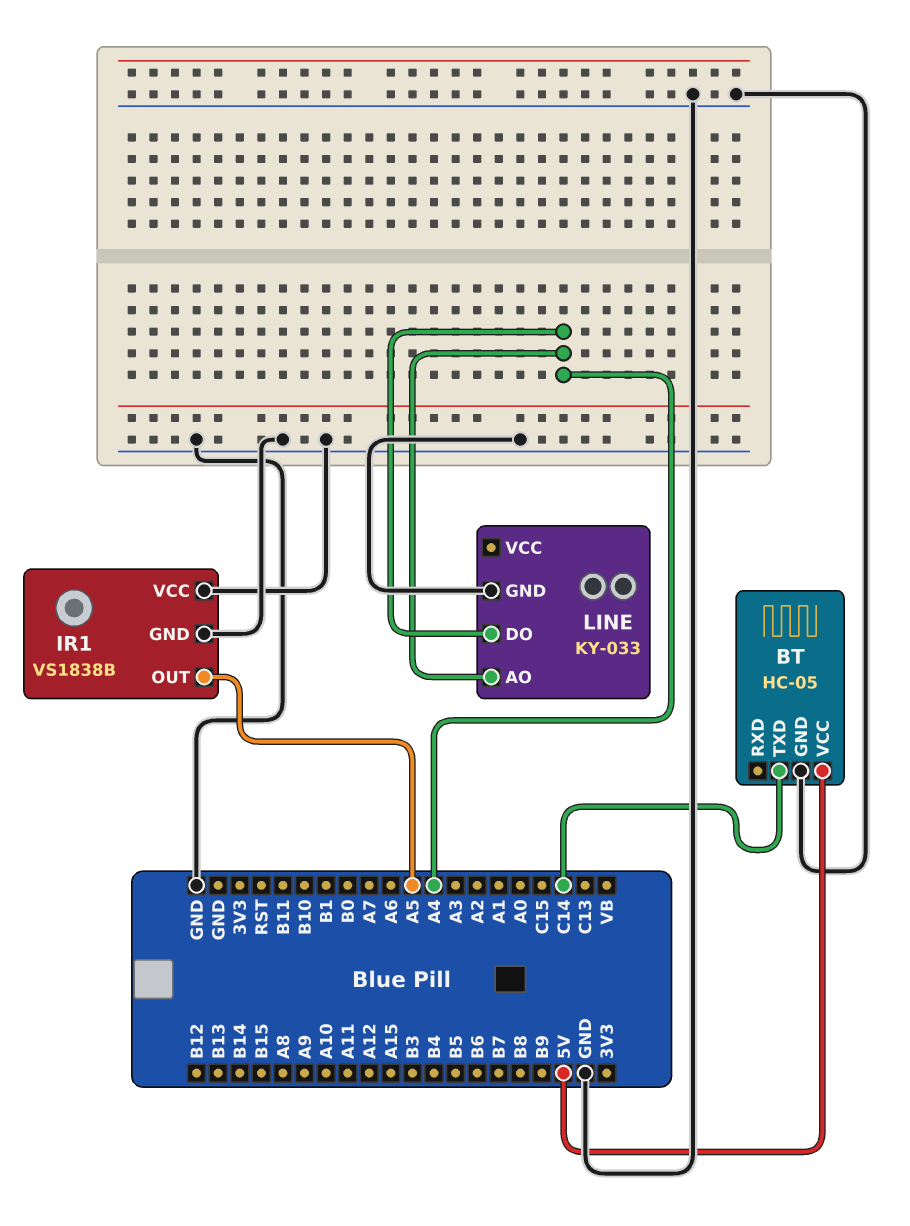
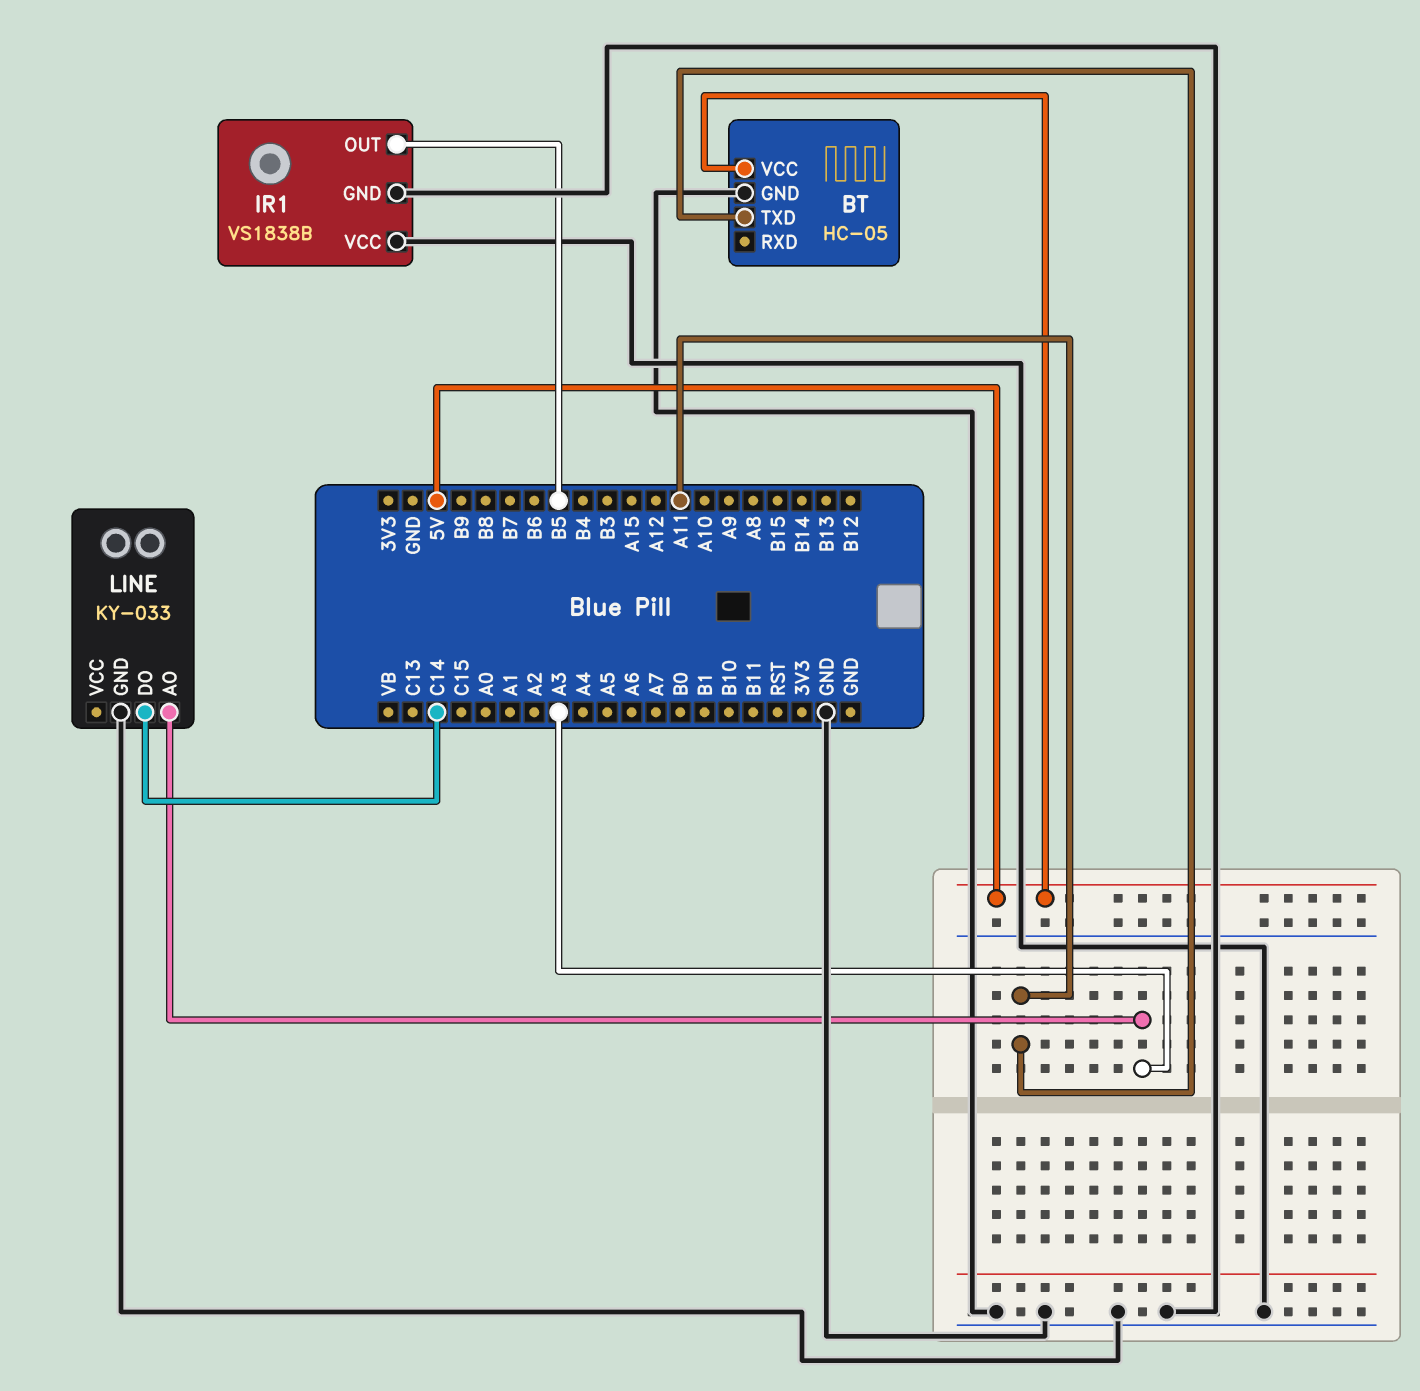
BT pin TXD: C14 -> A11
IR1 pin OUT: A5 -> B5
LINE pin AO: A4 -> A3
LINE pin DO: A4 -> C14

